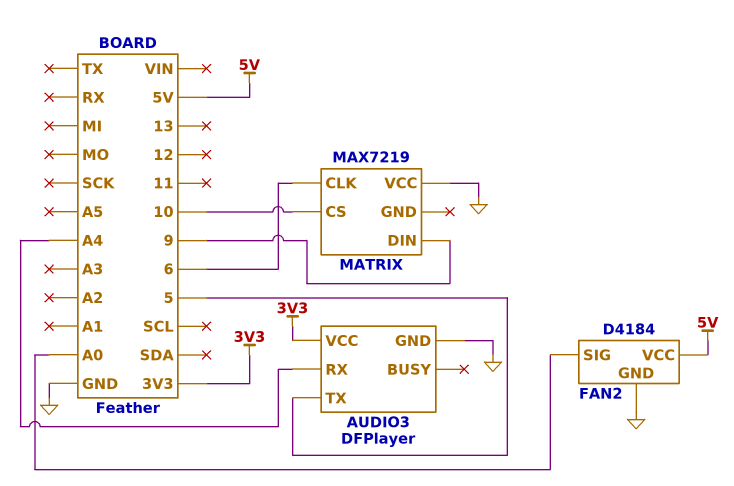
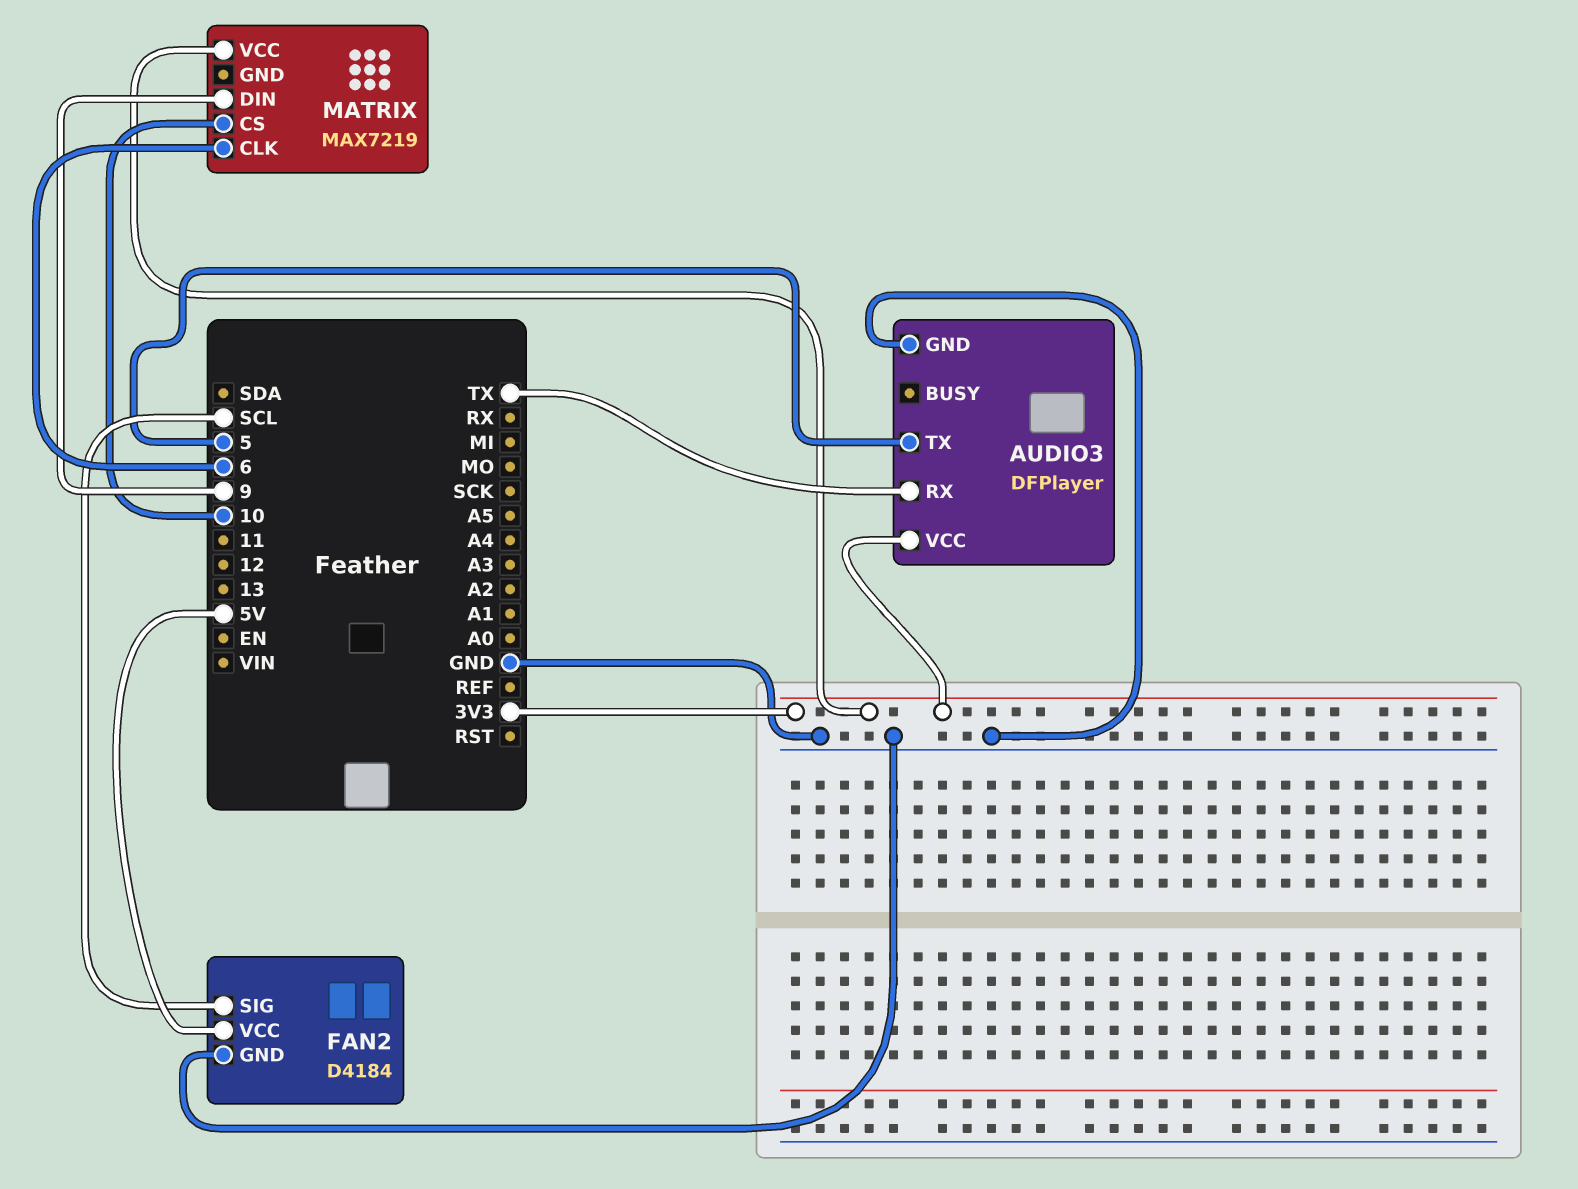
AUDIO3 pin RX: A4 -> TX
FAN2 pin SIG: A0 -> SCL
MATRIX pin VCC: GND -> 3V3

